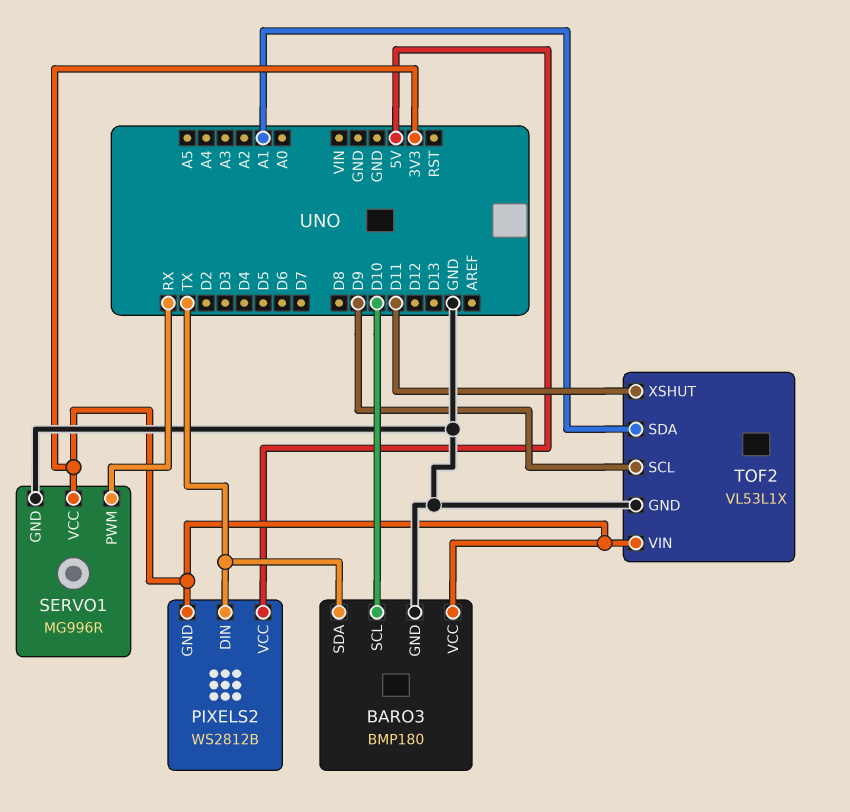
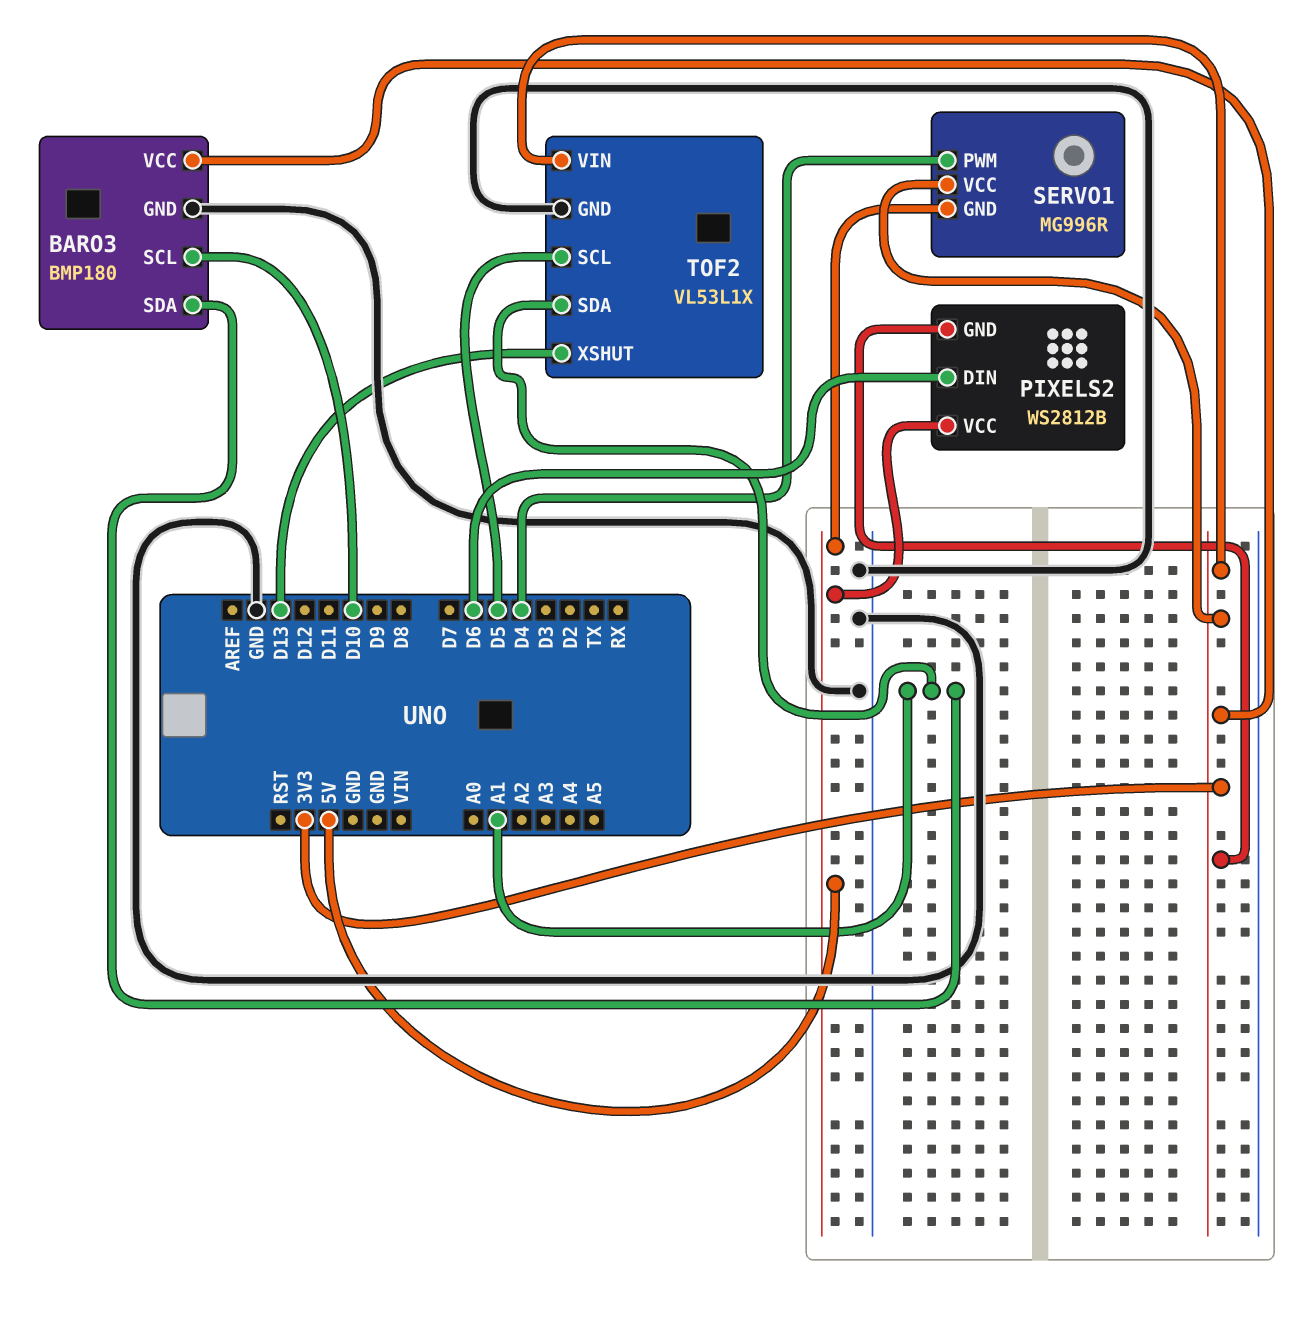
BARO3 pin SDA: TX -> A1
PIXELS2 pin DIN: TX -> D6
SERVO1 pin GND: GND -> 5V
SERVO1 pin PWM: RX -> D4
TOF2 pin SCL: D9 -> D5
TOF2 pin XSHUT: D11 -> D13

